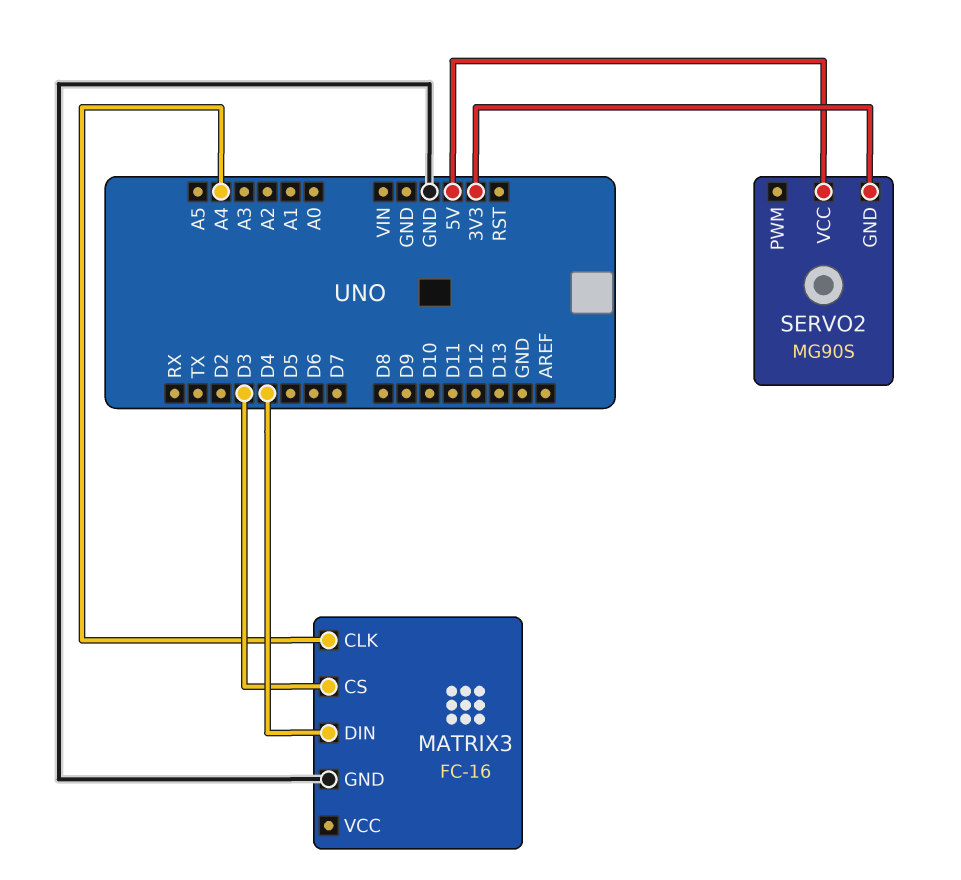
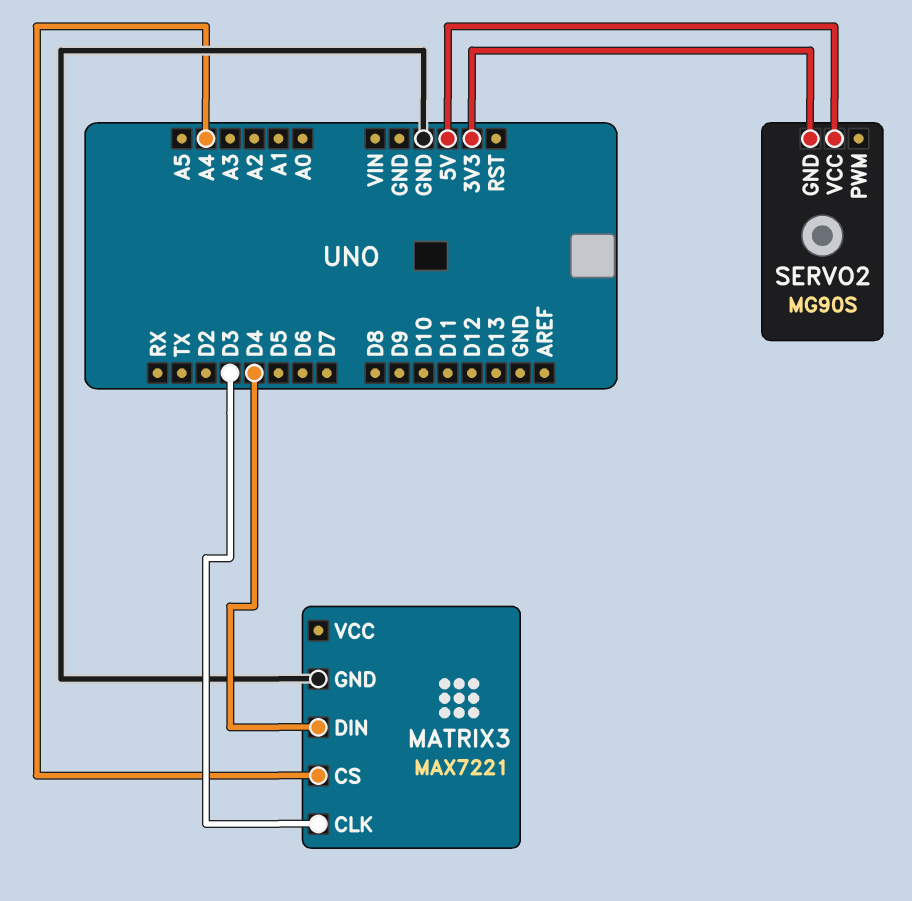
MATRIX3: FC-16 -> MAX7221
MATRIX3 pin CLK: A4 -> D3
MATRIX3 pin CS: D3 -> A4

